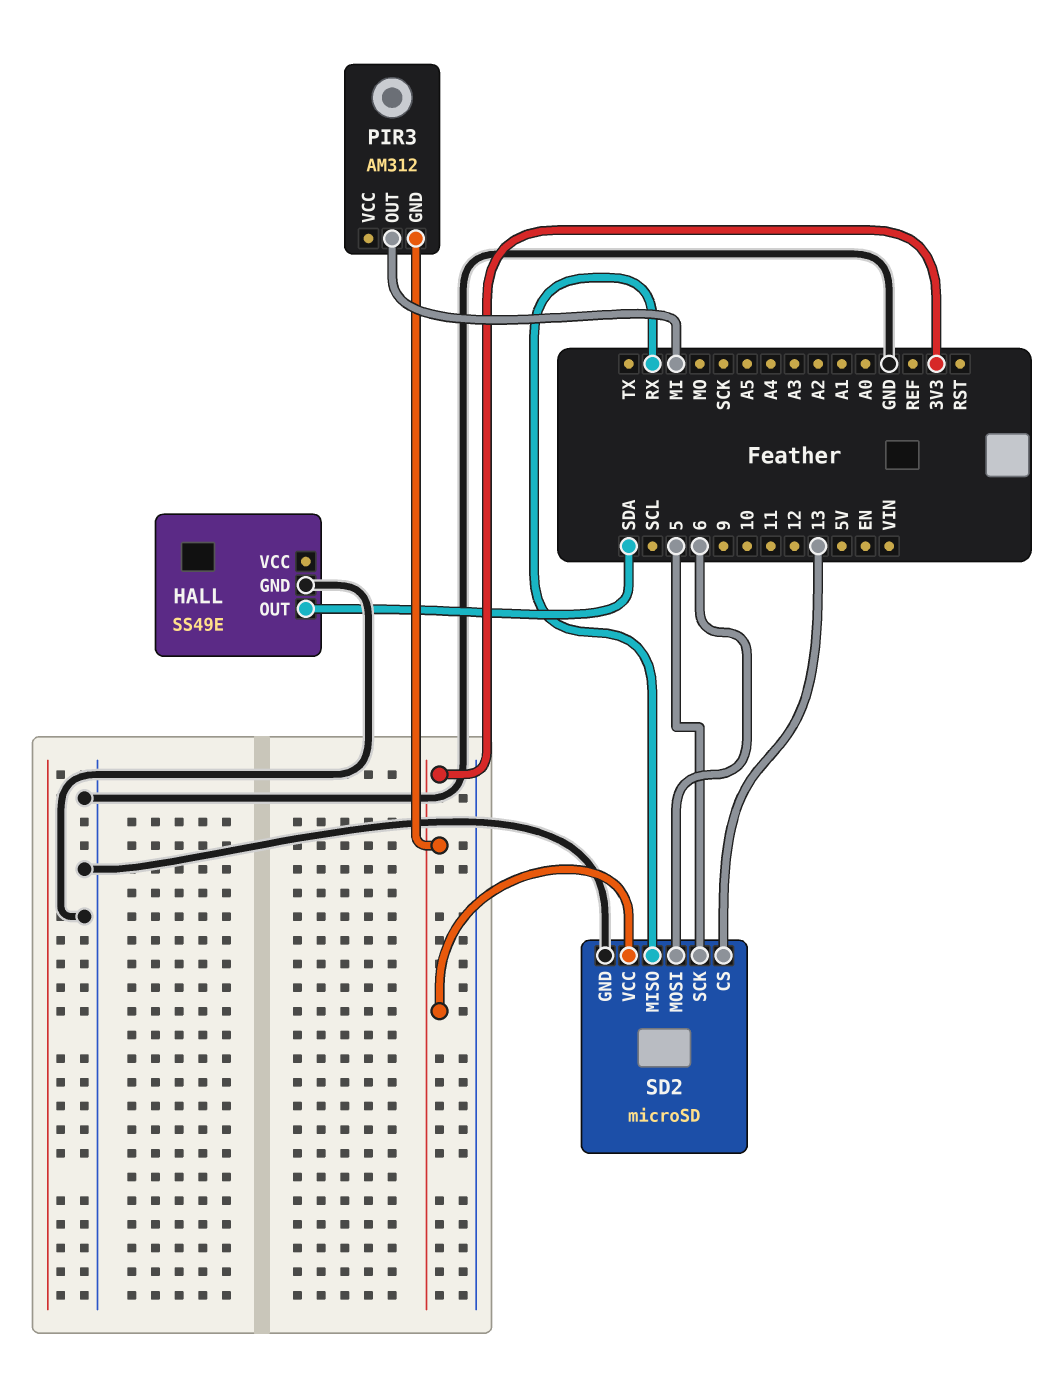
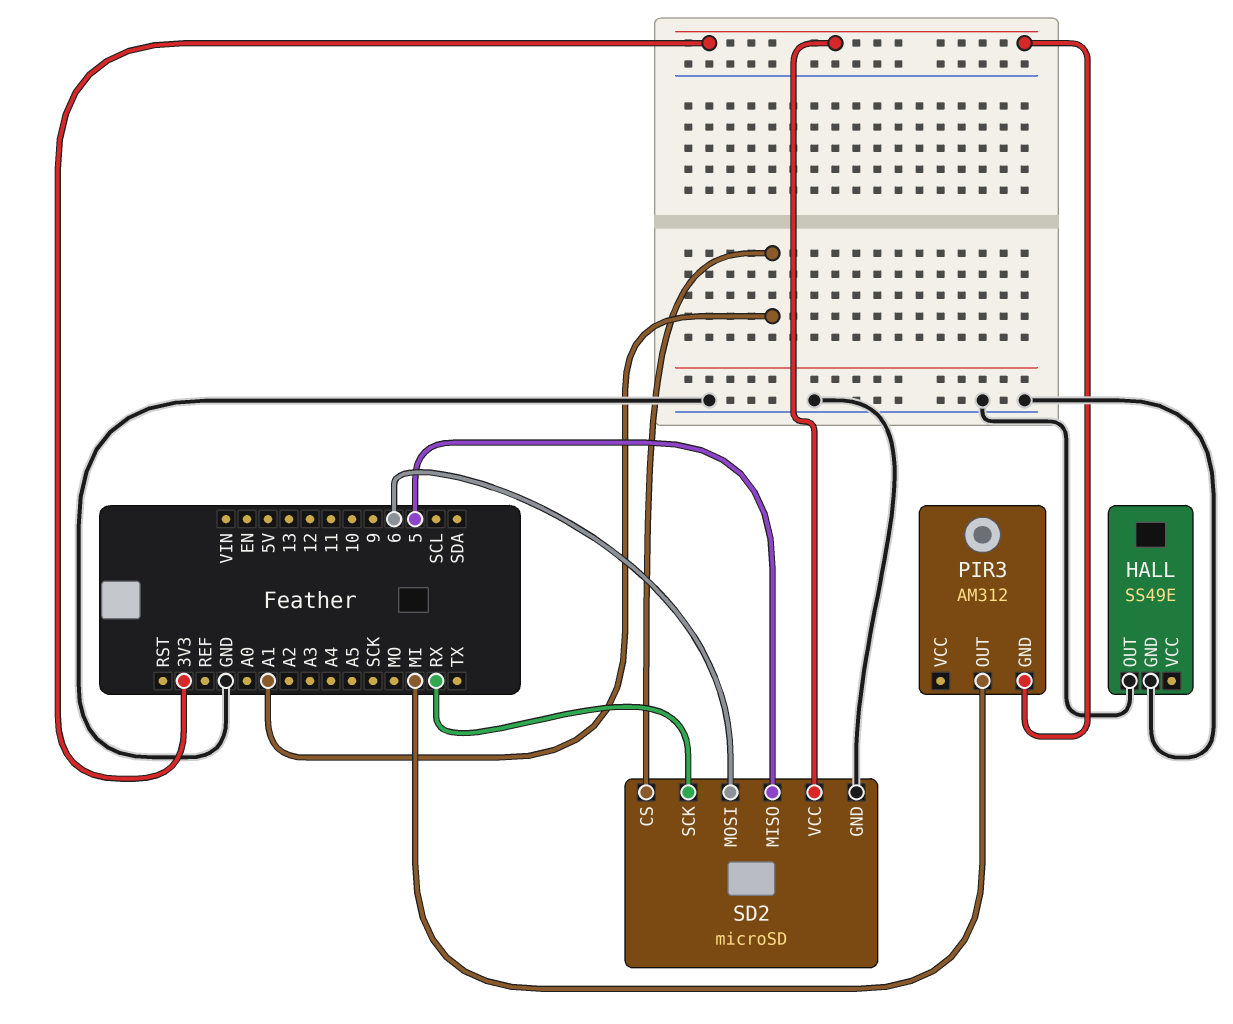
HALL pin OUT: SDA -> GND
SD2 pin CS: 13 -> A1
SD2 pin MISO: RX -> 5
SD2 pin SCK: 5 -> RX

